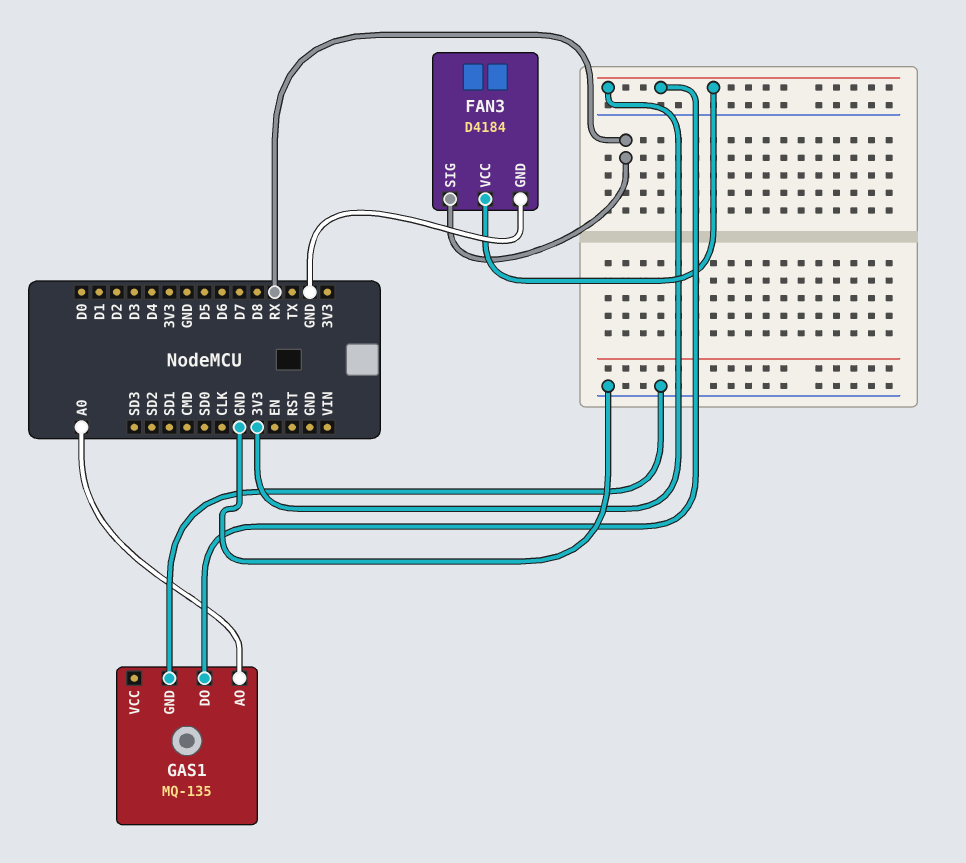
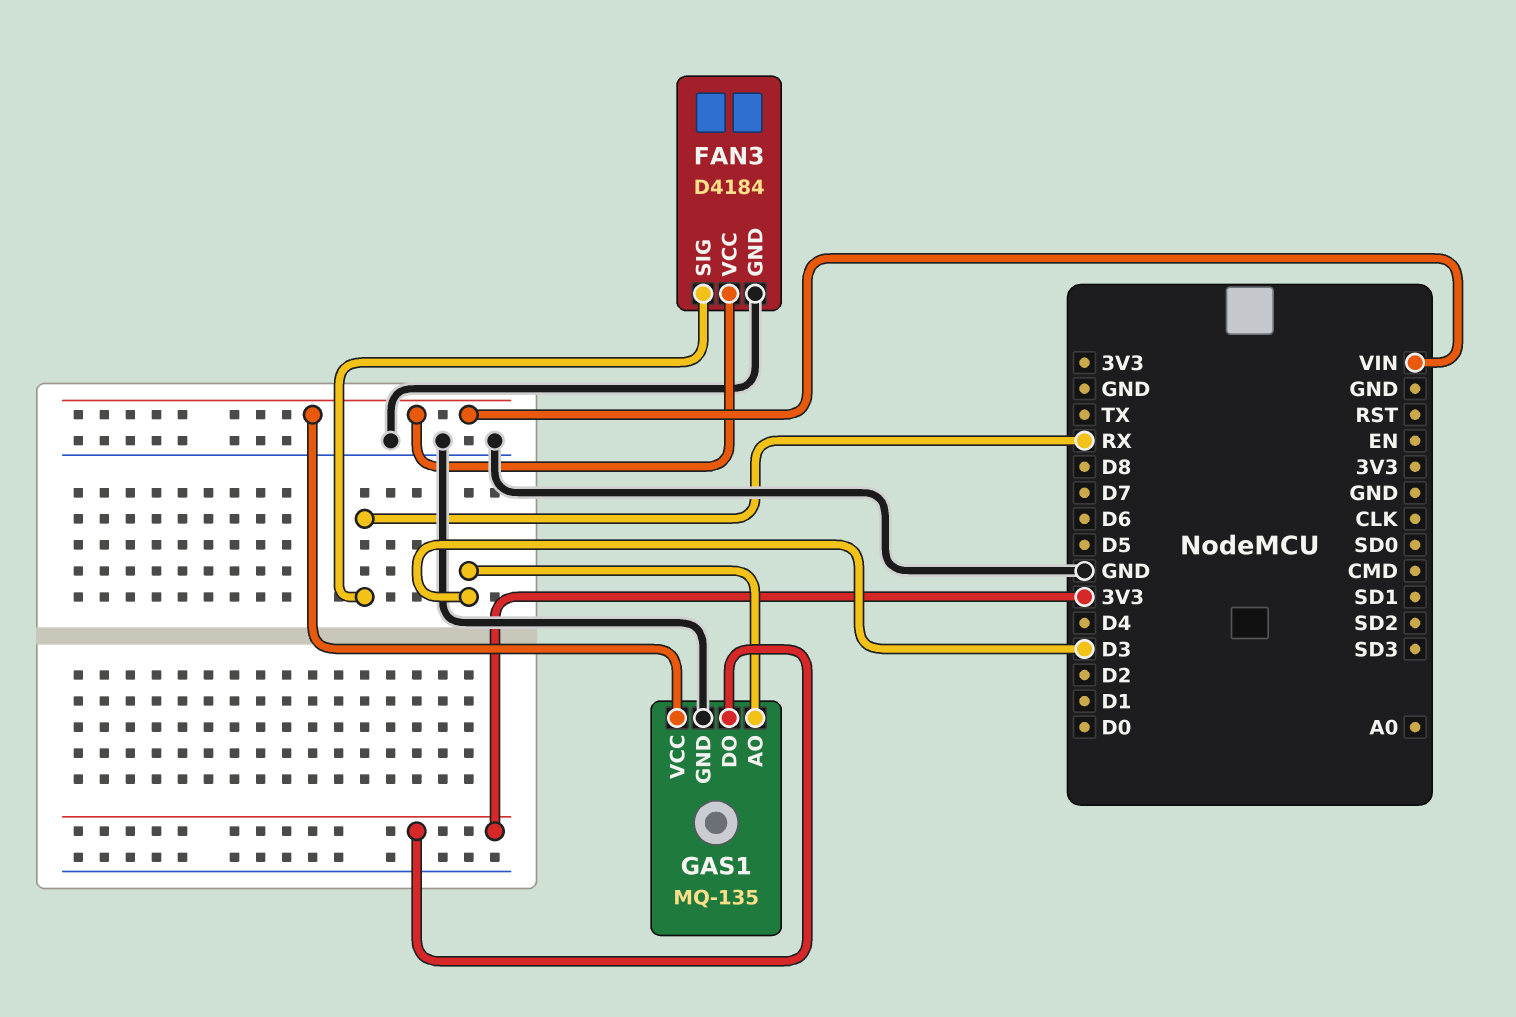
FAN3 pin VCC: 3V3 -> VIN
GAS1 pin AO: A0 -> D3
GAS1 pin VCC: none -> VIN

